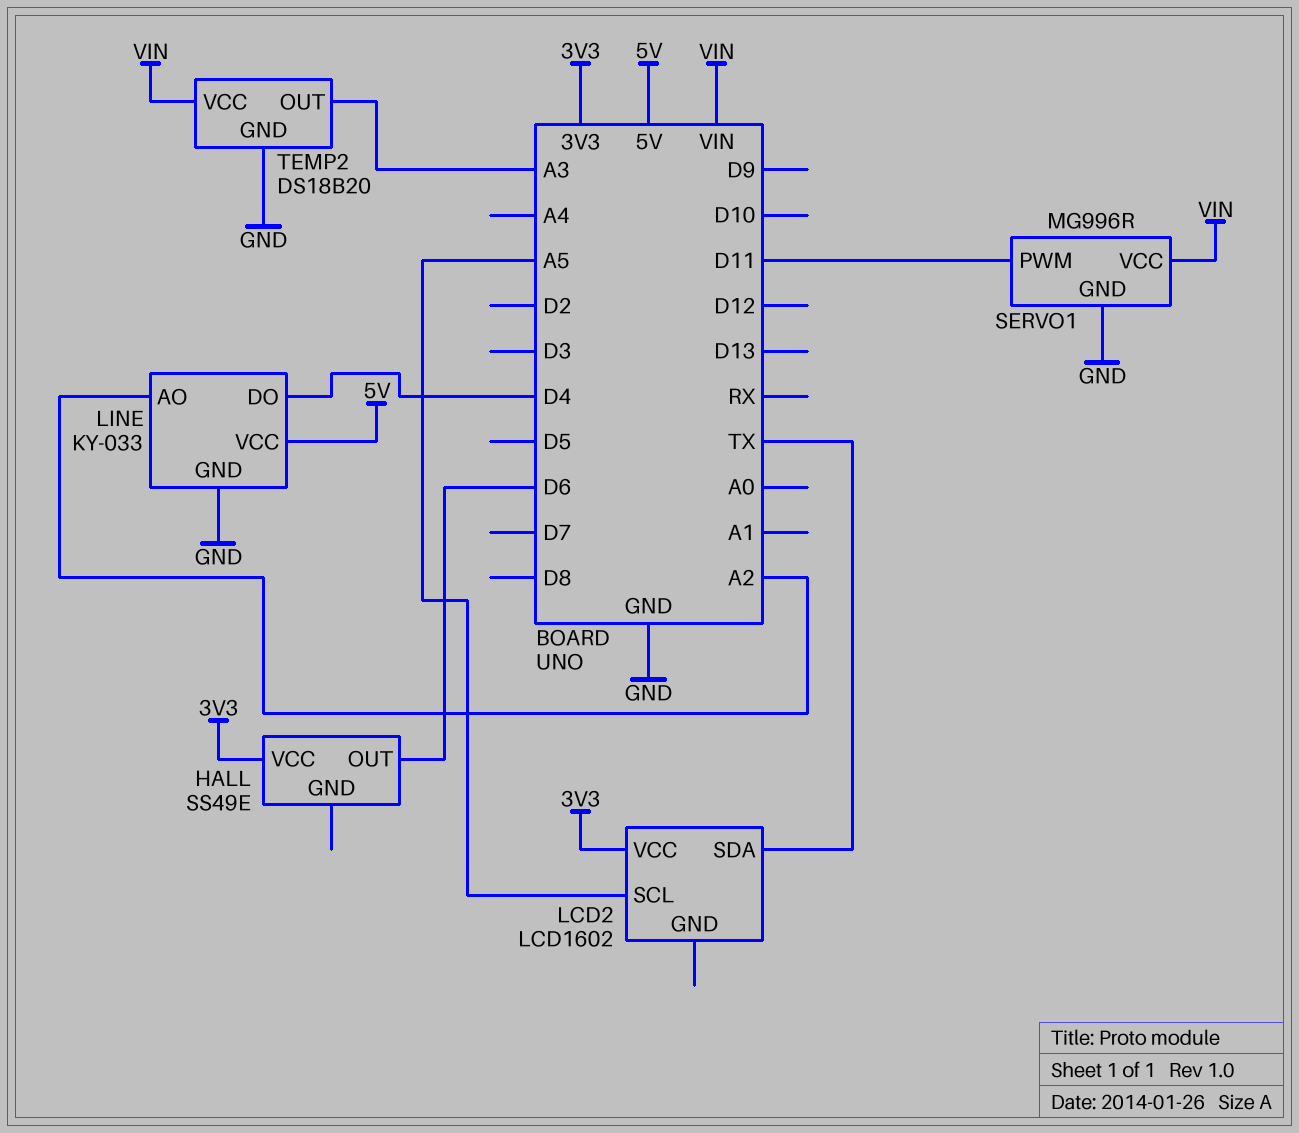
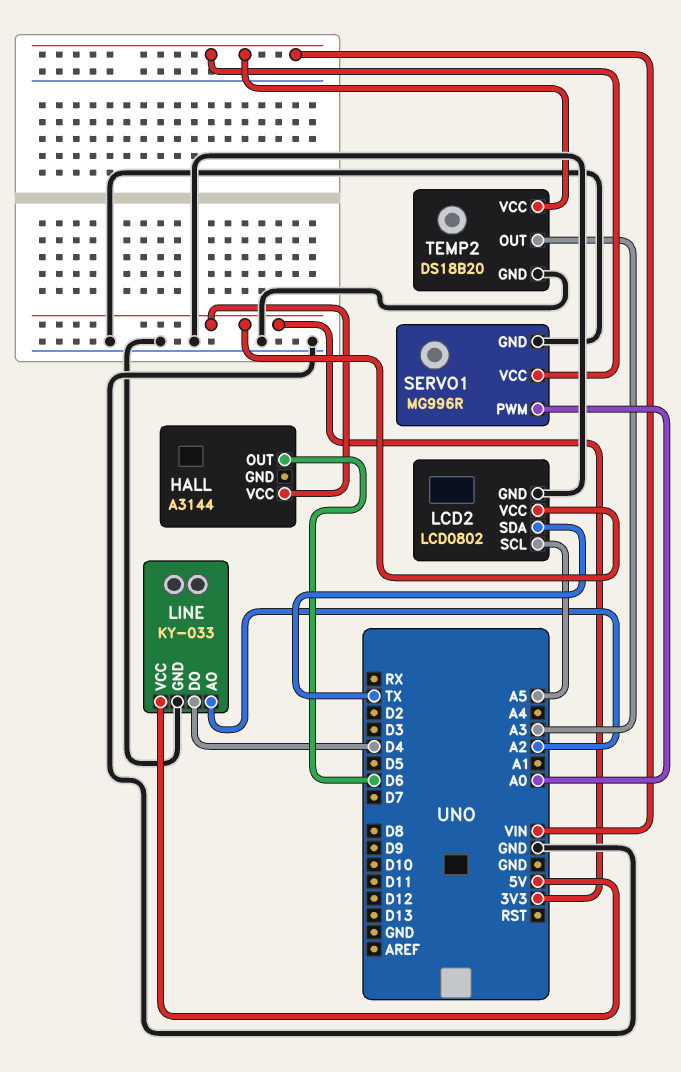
HALL: SS49E -> A3144
LCD2: LCD1602 -> LCD0802
LCD2 pin GND: none -> GND
SERVO1 pin PWM: D11 -> A0

